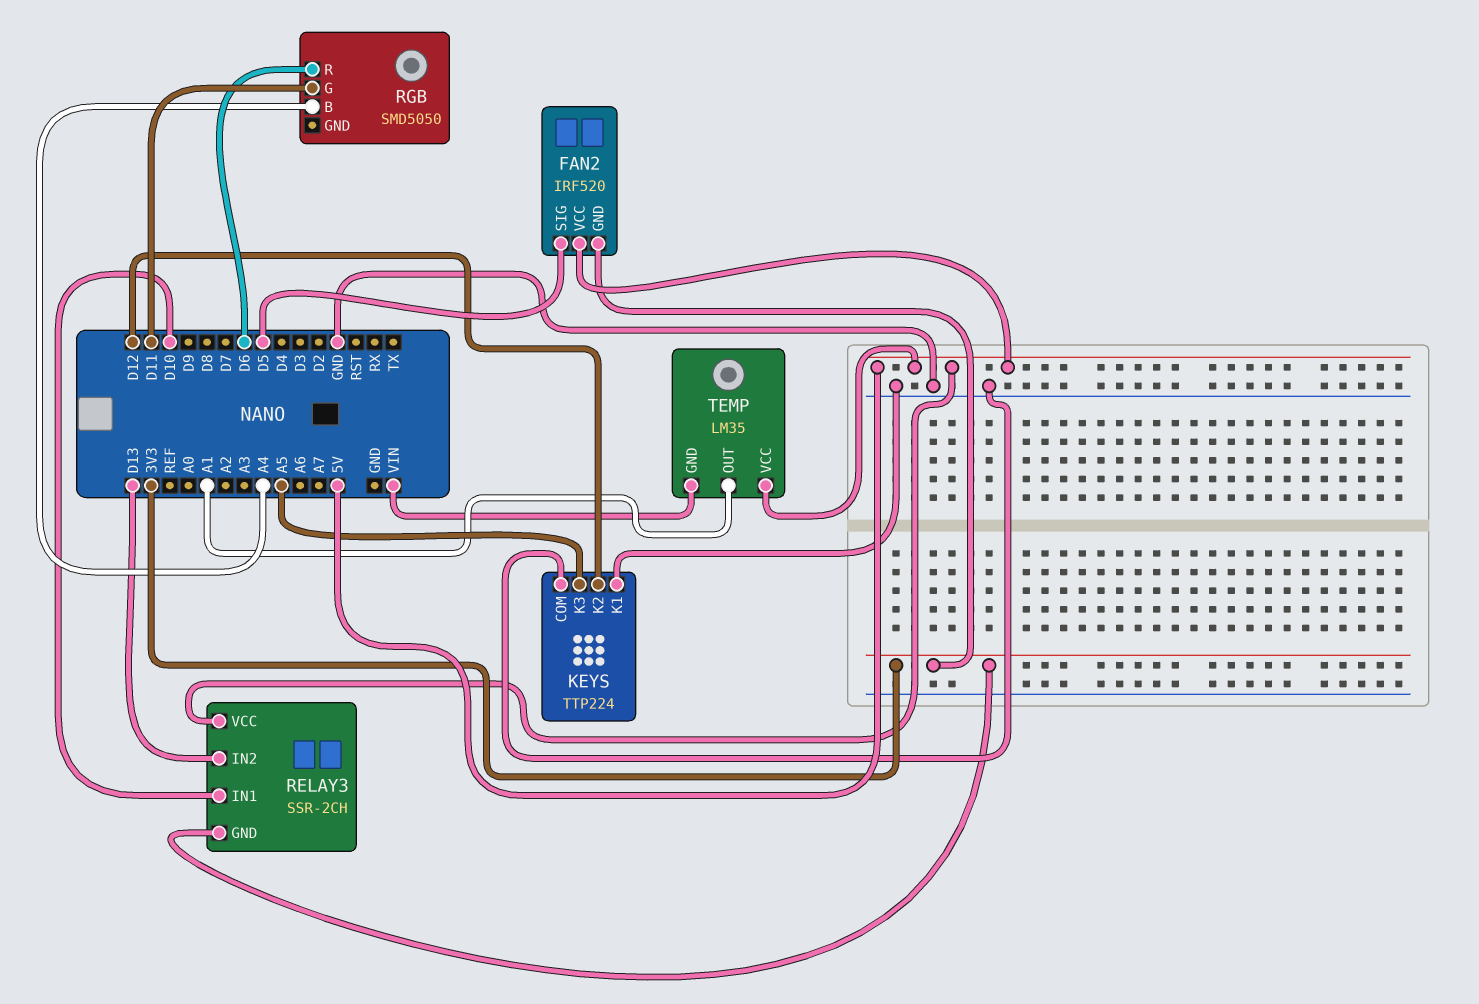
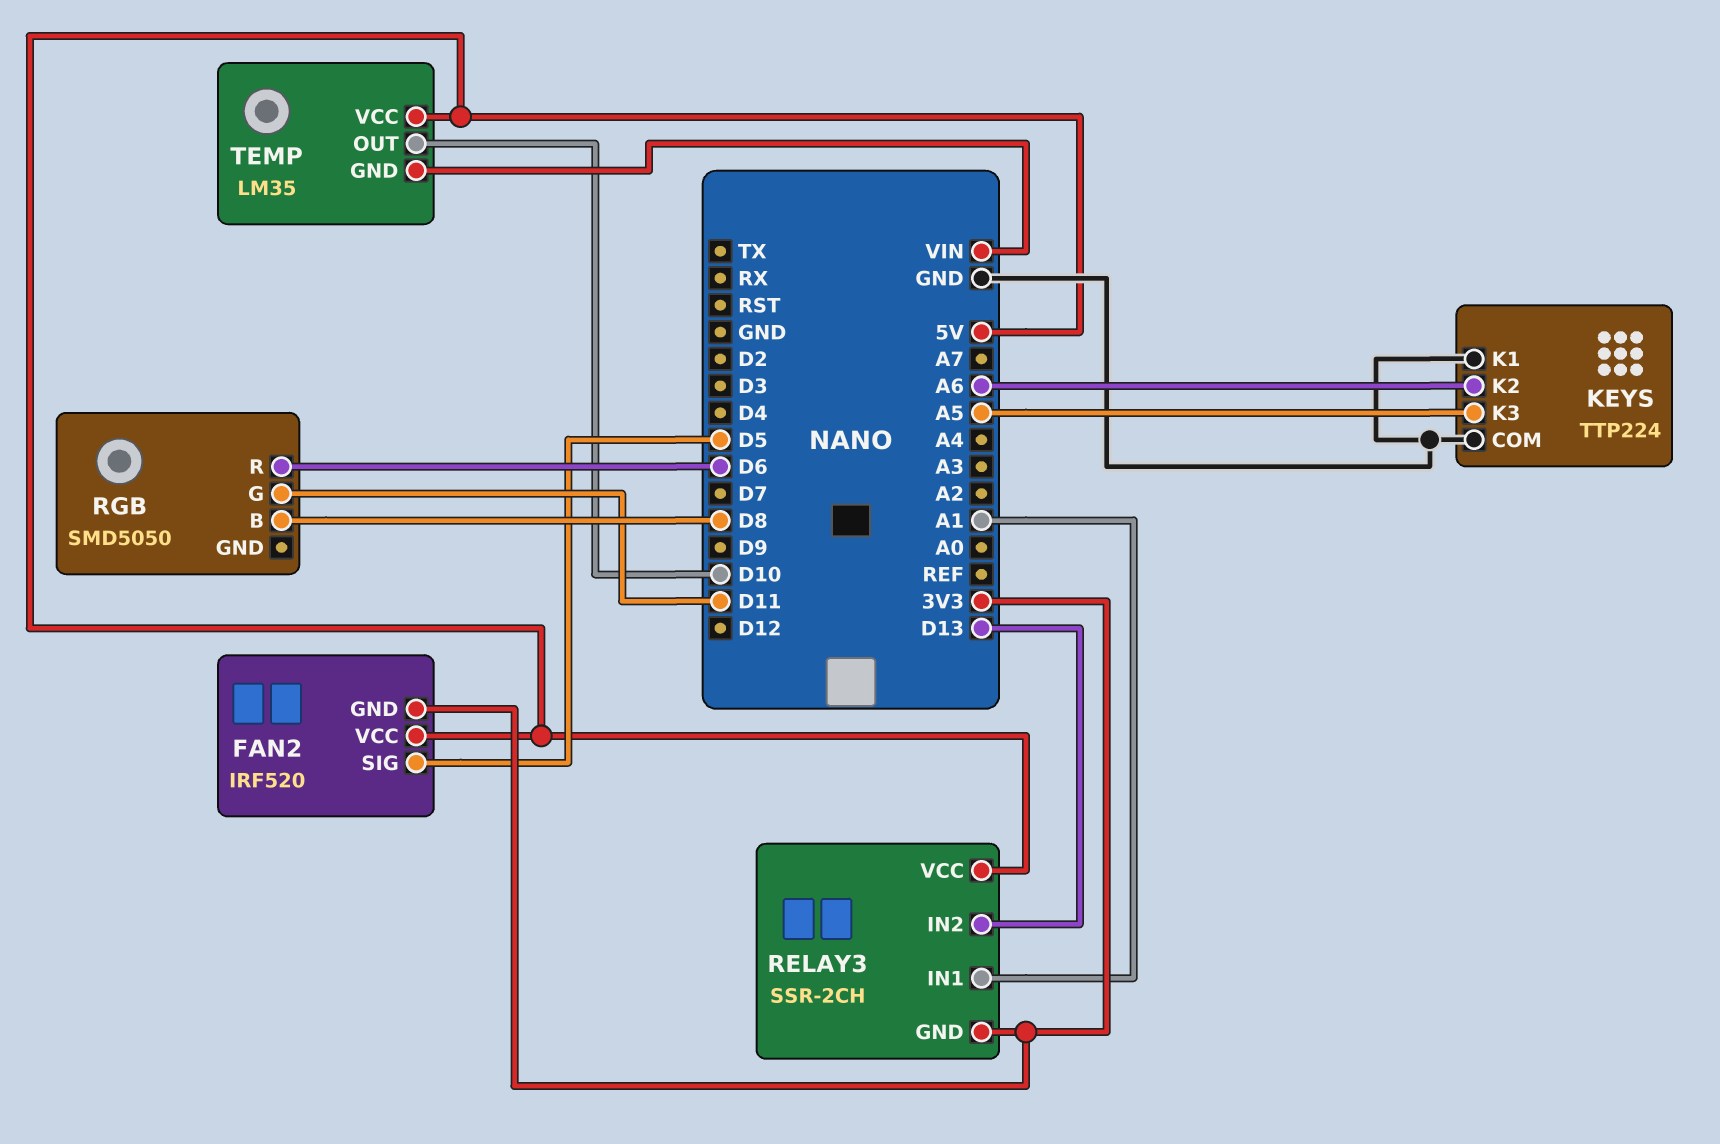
KEYS pin K2: D12 -> A6
RELAY3 pin IN1: D10 -> A1
RGB pin B: A4 -> D8
TEMP pin OUT: A1 -> D10

